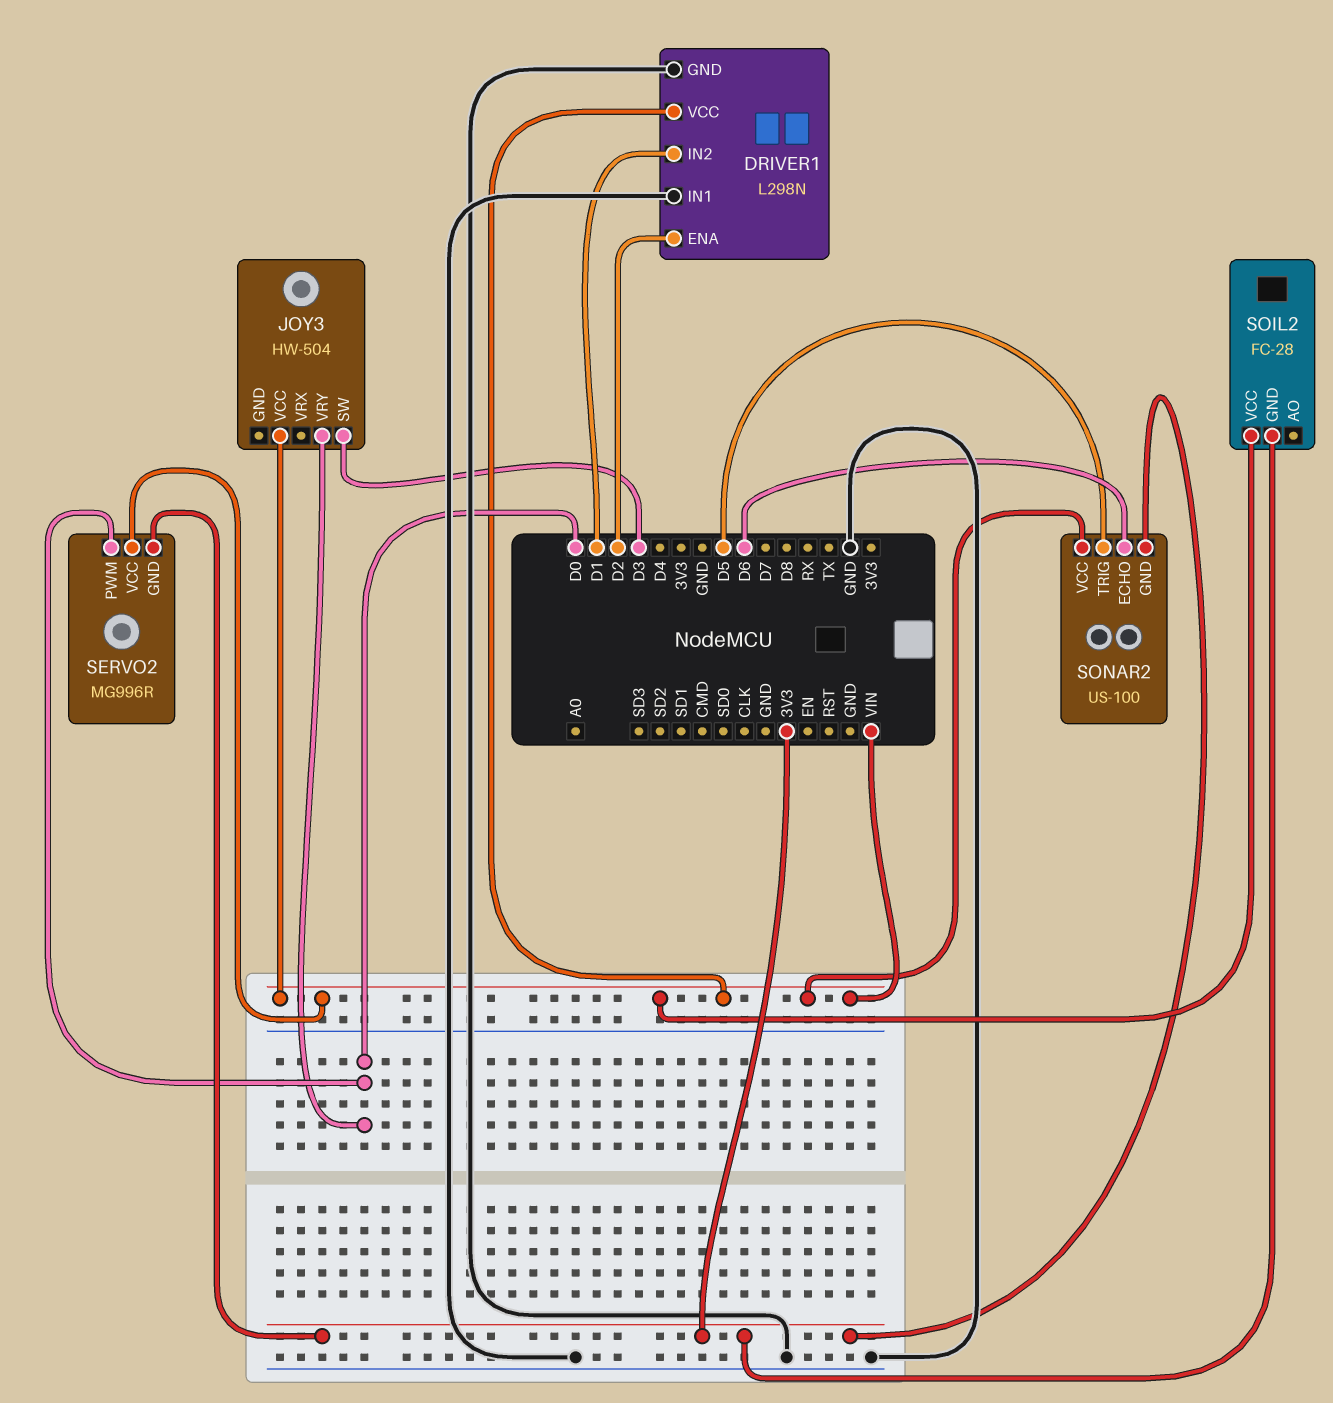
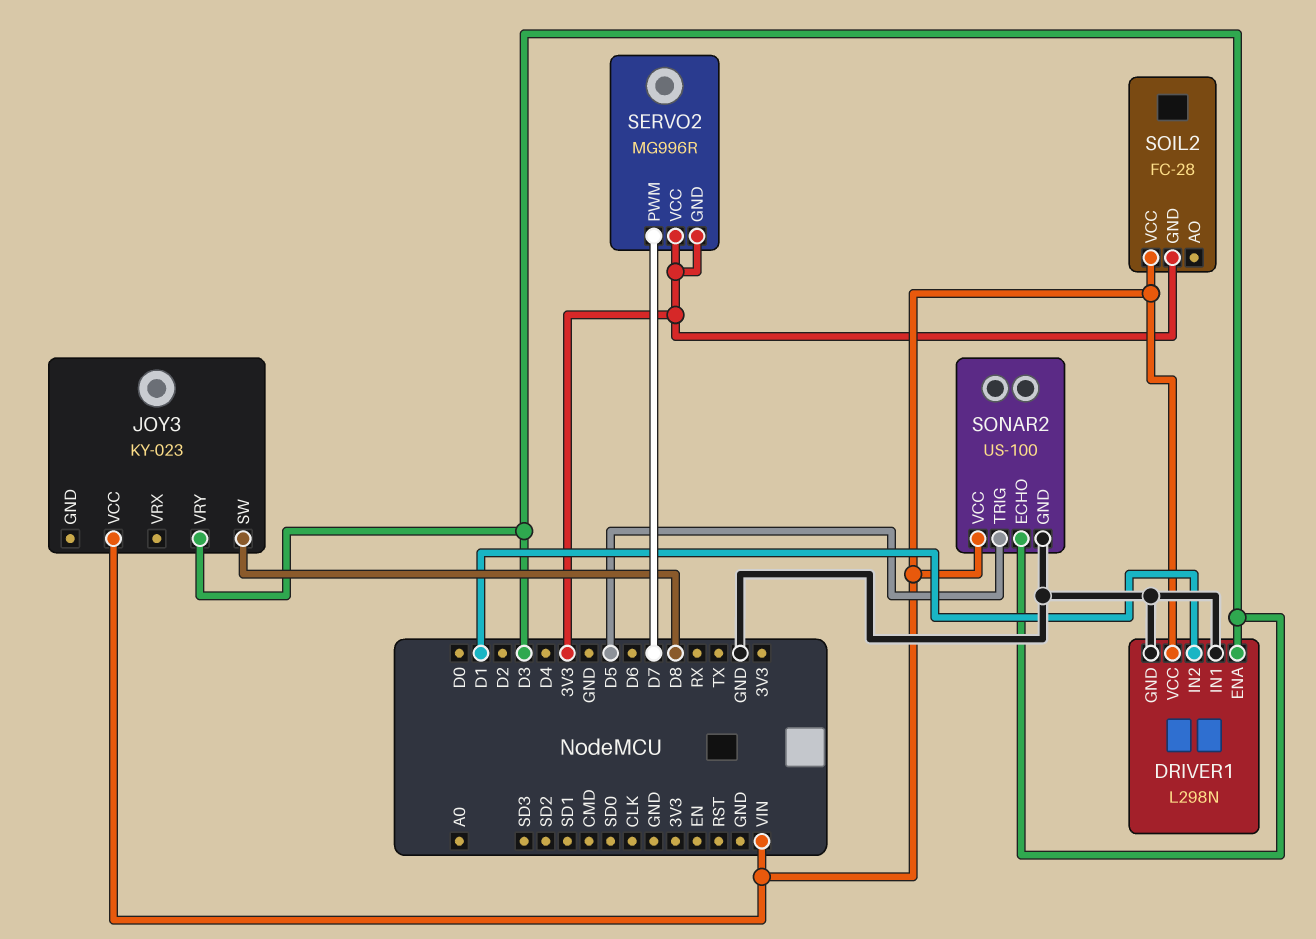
DRIVER1 pin ENA: D2 -> D3
JOY3: HW-504 -> KY-023
JOY3 pin SW: D3 -> D8
JOY3 pin VRY: D0 -> D3
SERVO2 pin PWM: D0 -> D7
SERVO2 pin VCC: VIN -> 3V3
SONAR2 pin ECHO: D6 -> D3
SONAR2 pin GND: 3V3 -> GND

